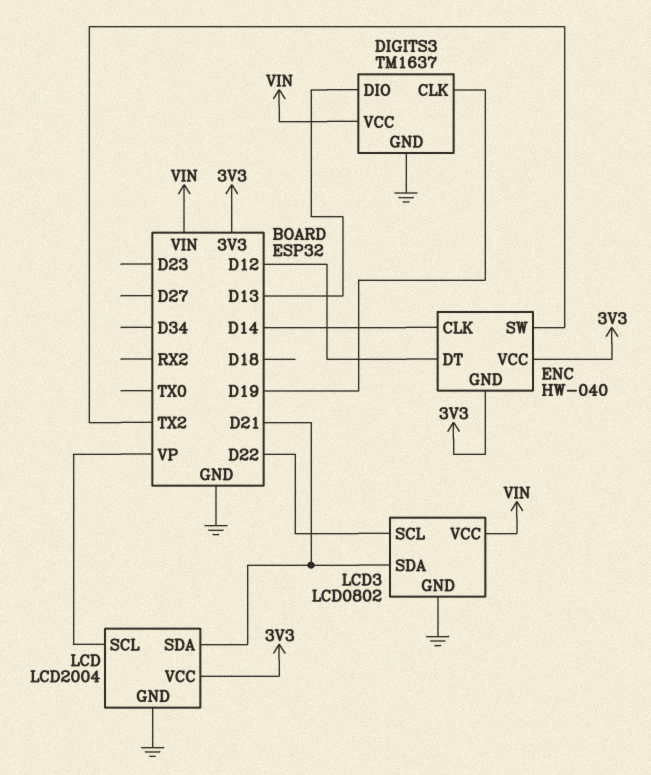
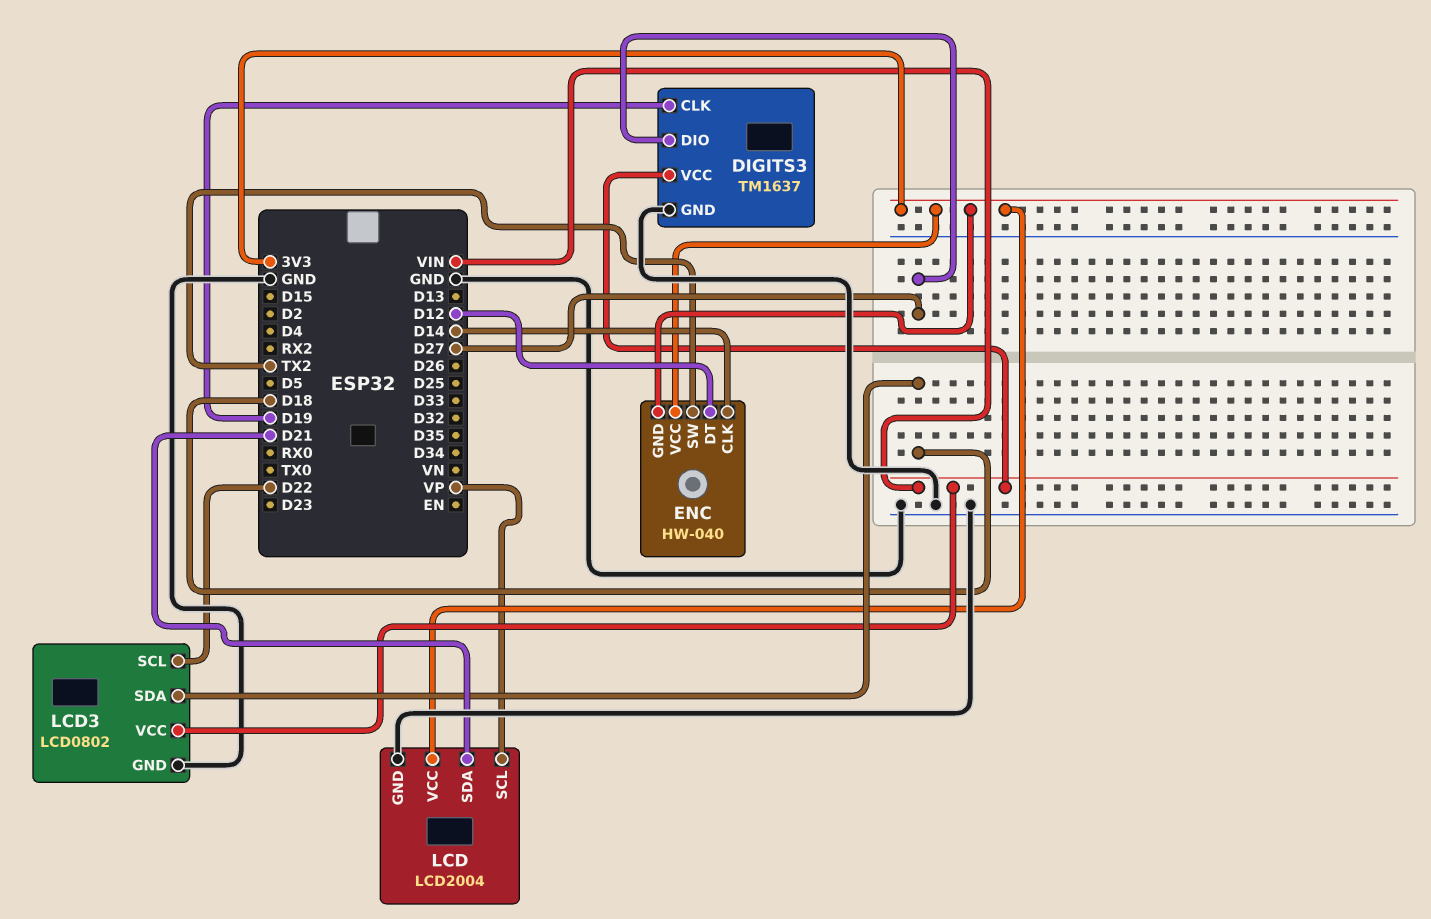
DIGITS3 pin DIO: D13 -> D27
LCD3 pin SDA: D21 -> D18

